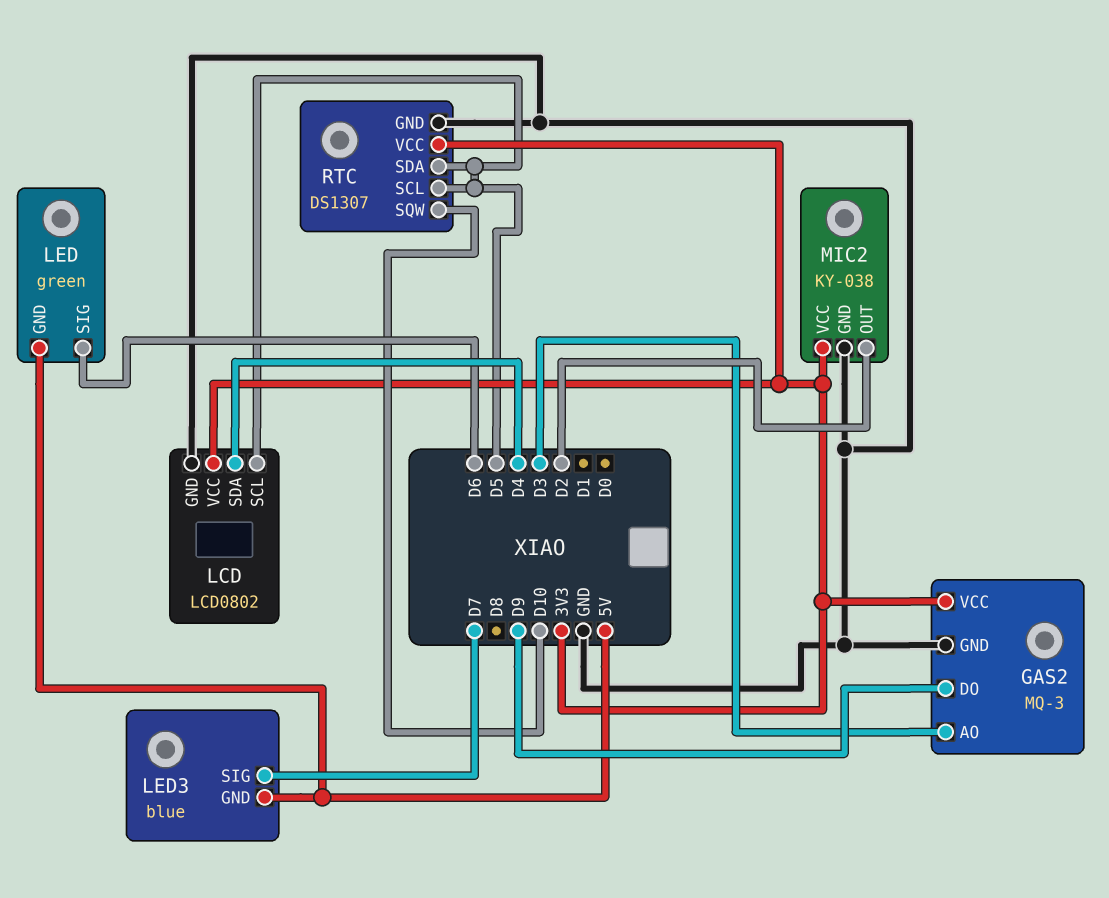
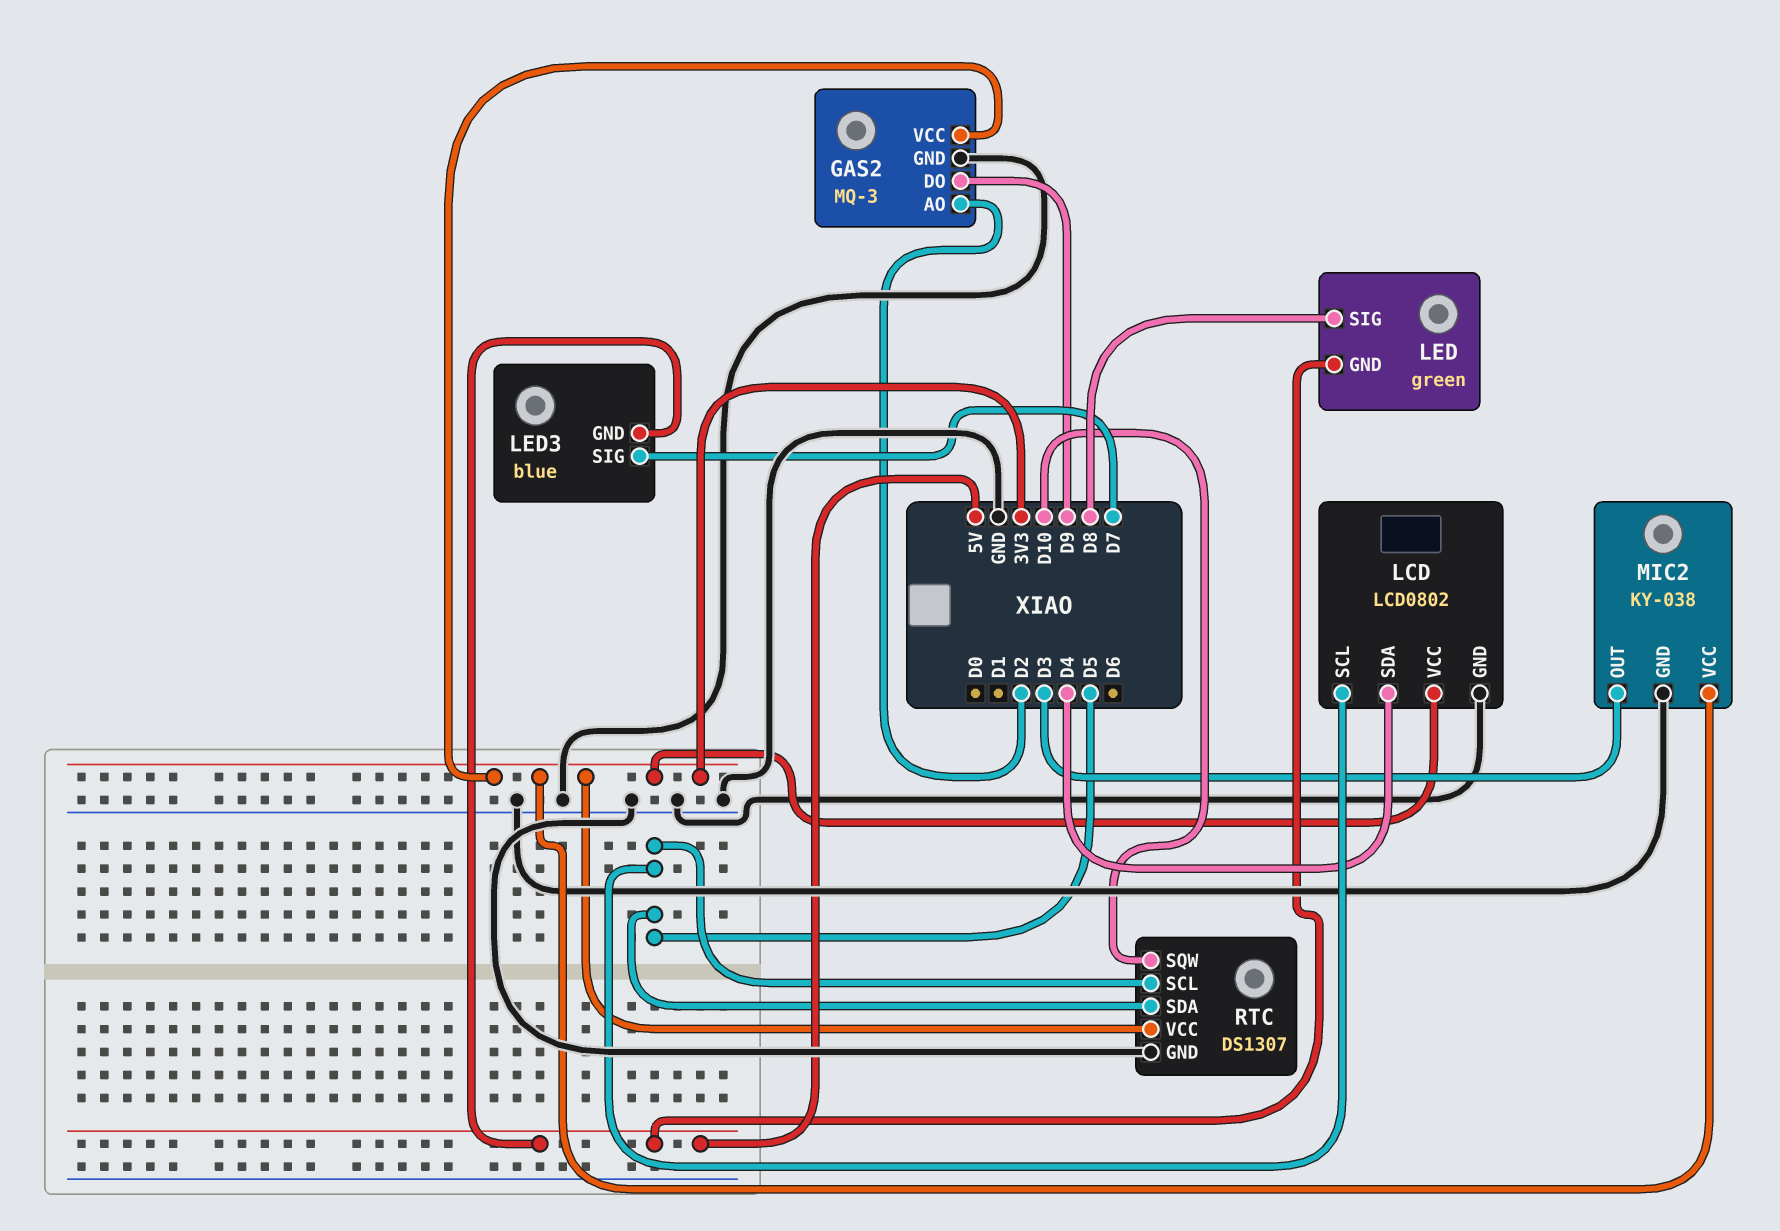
GAS2 pin AO: D3 -> D2
LED pin SIG: D6 -> D8
MIC2 pin OUT: D2 -> D3

